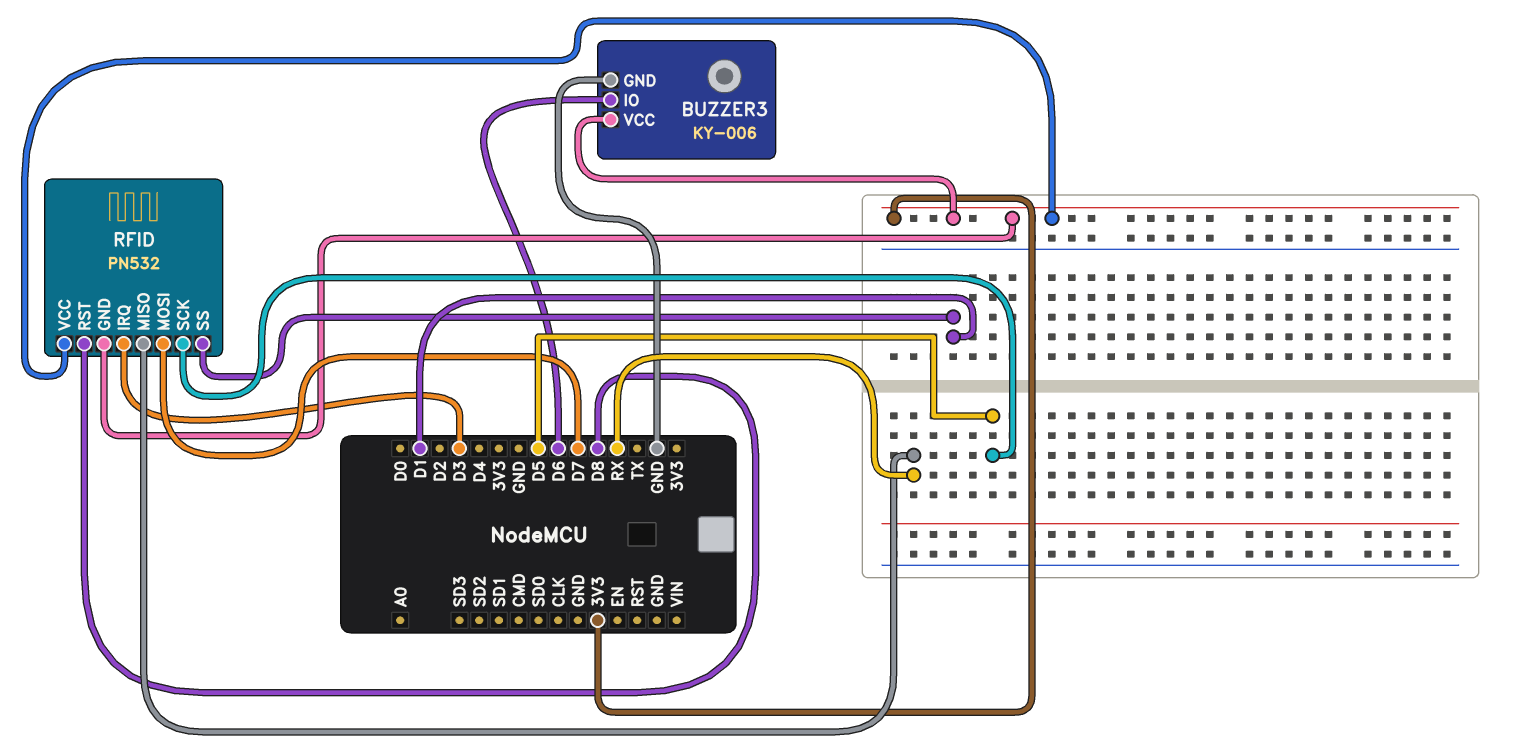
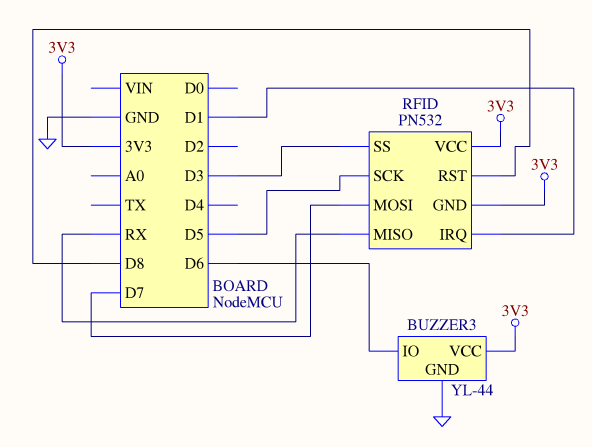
BUZZER3: KY-006 -> YL-44
RFID pin IRQ: D3 -> D1
RFID pin SS: D1 -> D3

